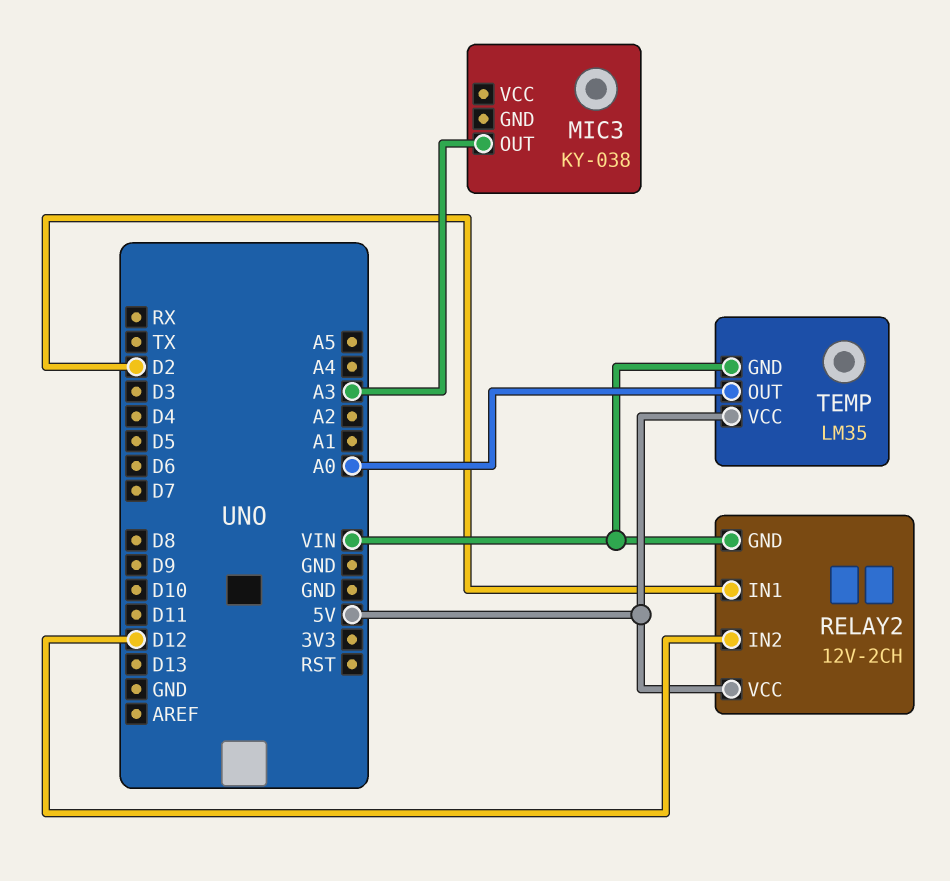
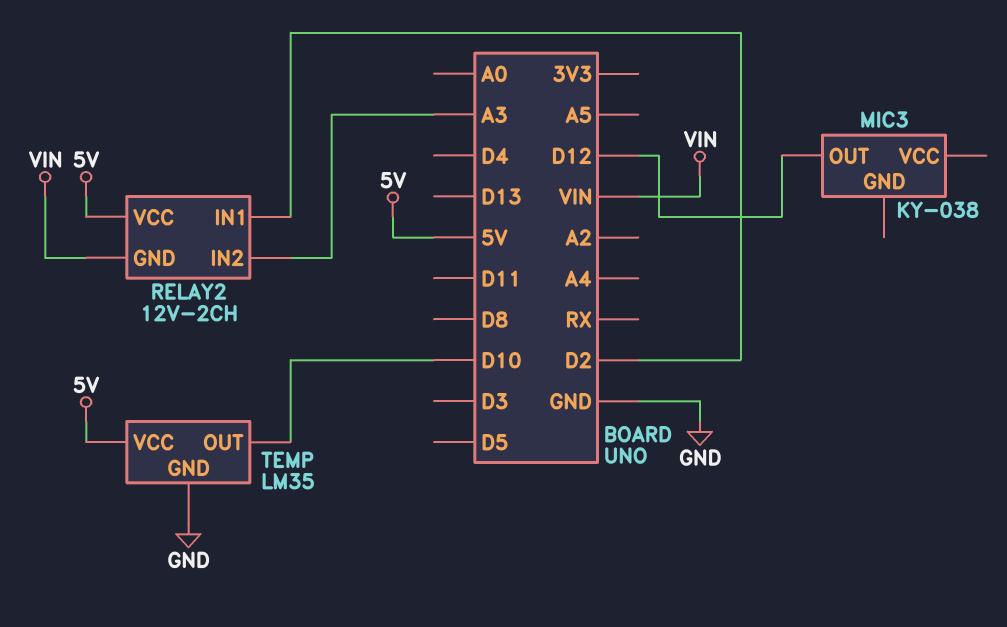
MIC3 pin OUT: A3 -> D12
RELAY2 pin IN2: D12 -> A3
TEMP pin GND: VIN -> GND
TEMP pin OUT: A0 -> D10

